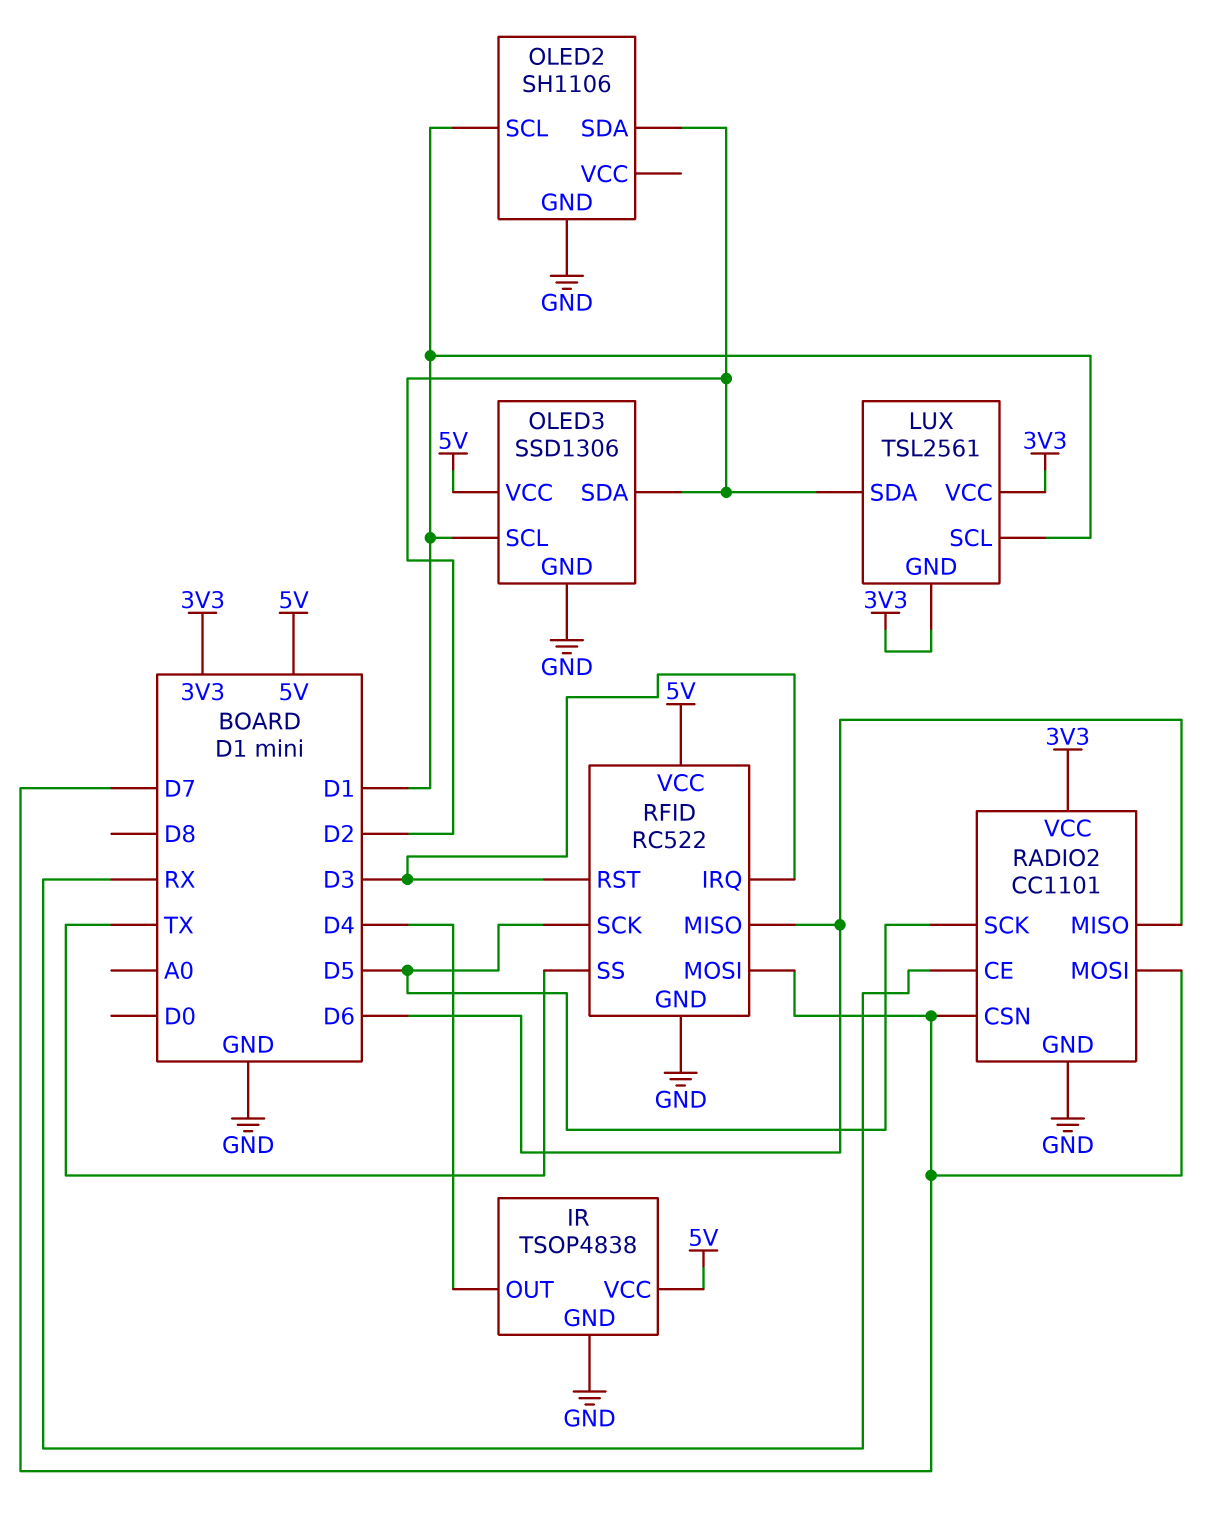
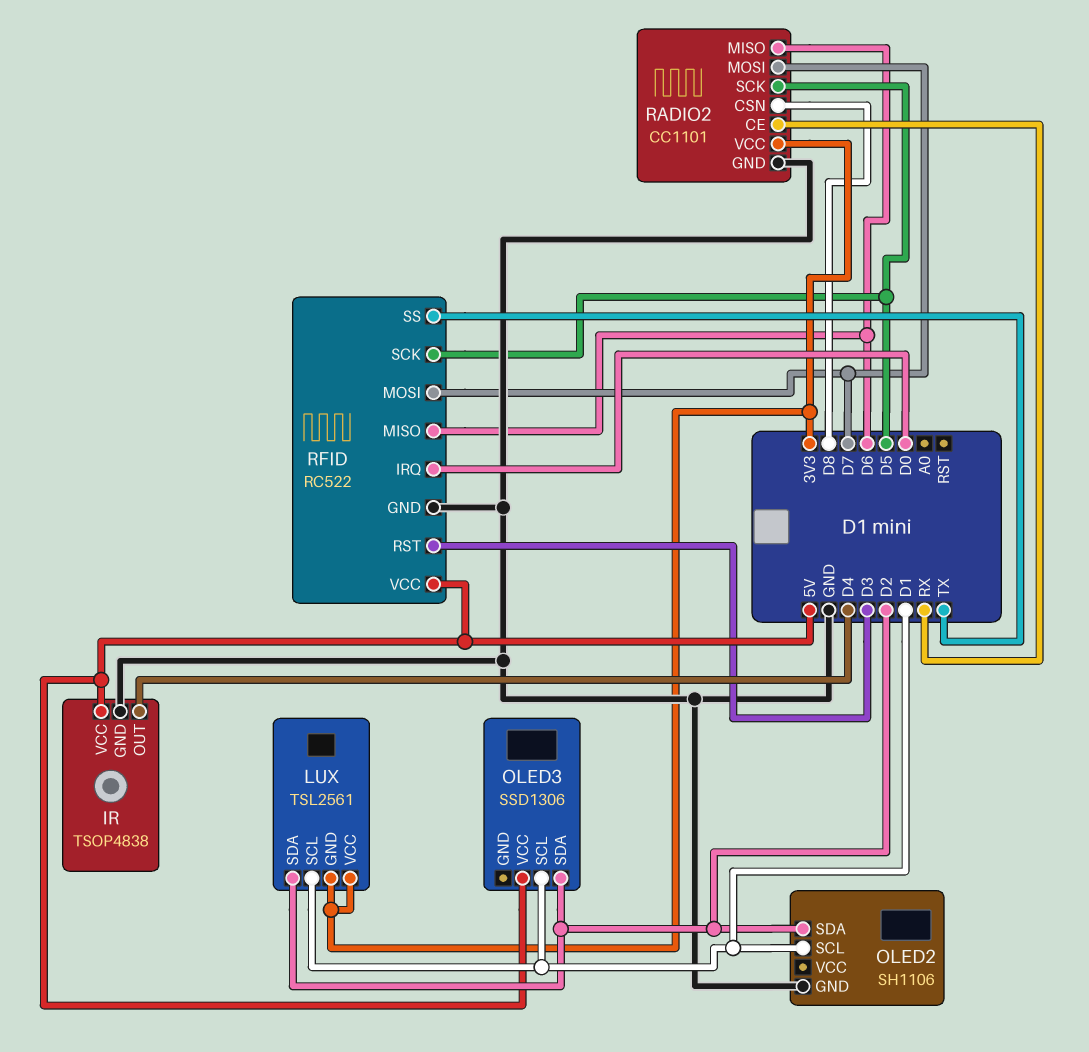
OLED3 pin GND: GND -> none
RADIO2 pin CSN: D7 -> D8
RFID pin IRQ: D3 -> D0

